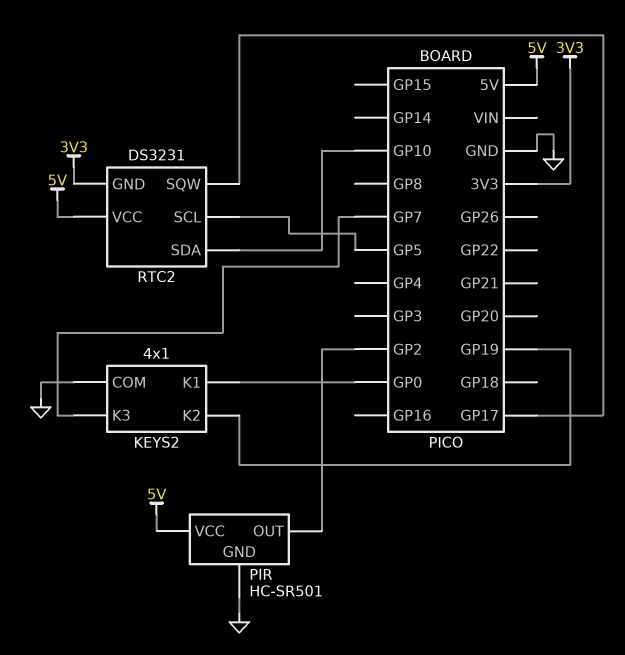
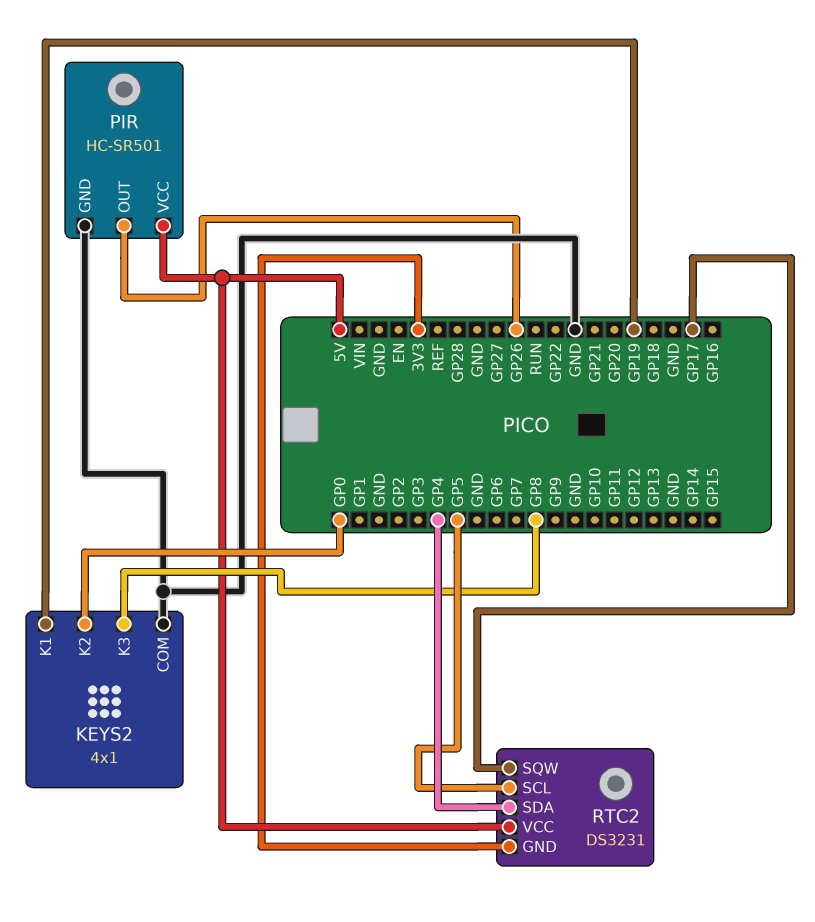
KEYS2 pin K1: GP0 -> GP19
KEYS2 pin K2: GP19 -> GP0
KEYS2 pin K3: GP7 -> GP8
PIR pin OUT: GP2 -> GP26
RTC2 pin SDA: GP10 -> GP4

